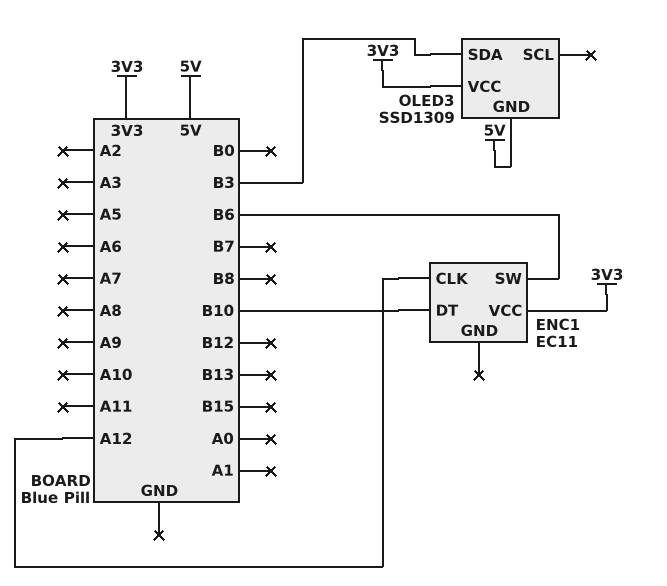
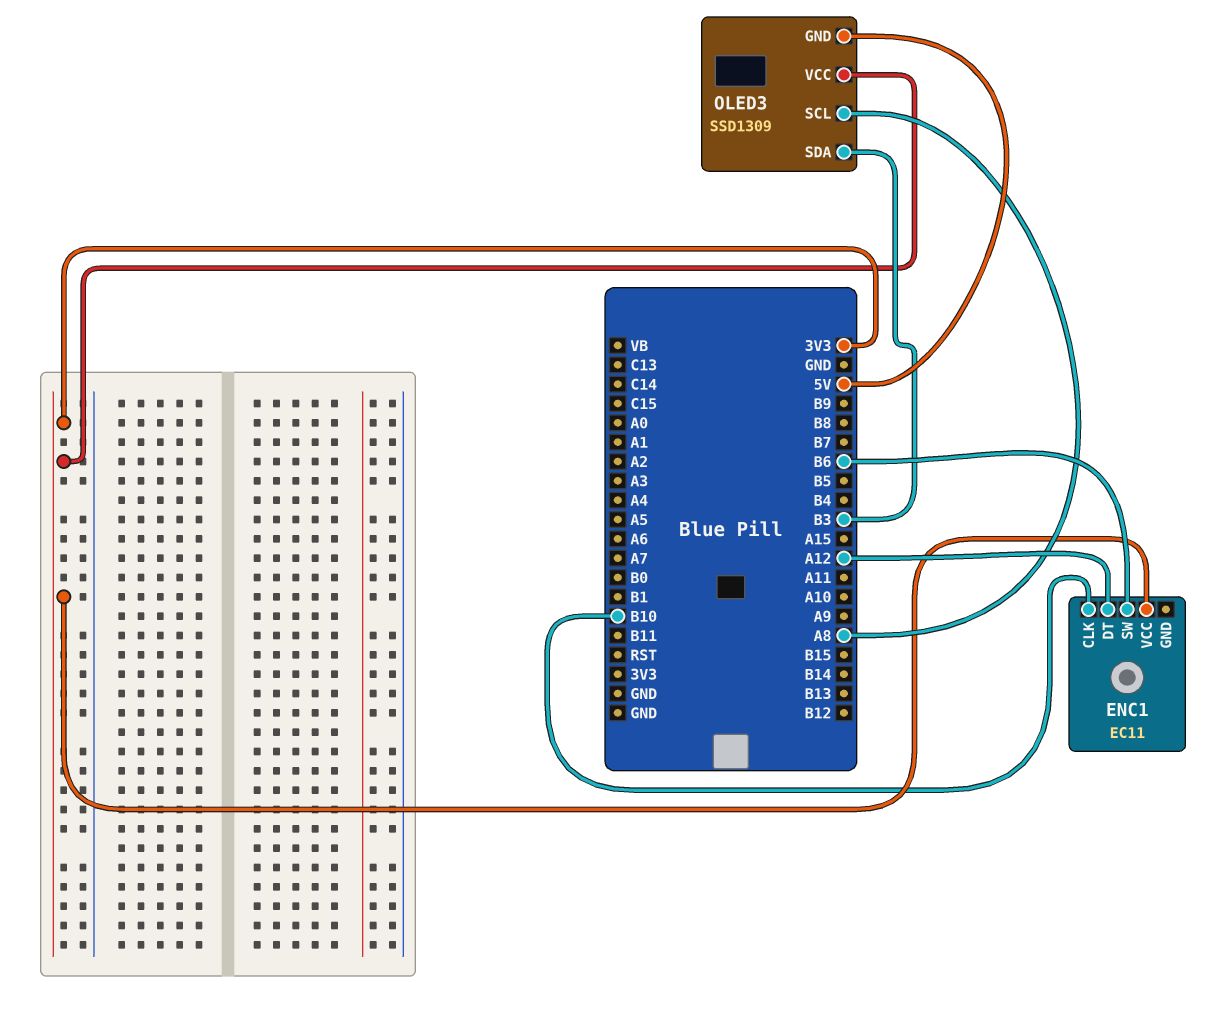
ENC1 pin CLK: A12 -> B10
ENC1 pin DT: B10 -> A12
OLED3 pin SCL: none -> A8

